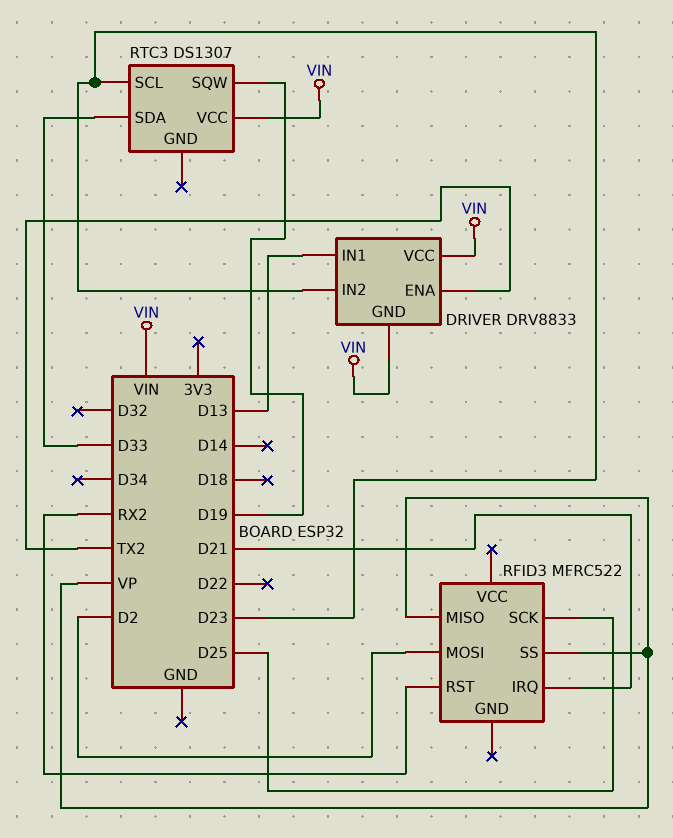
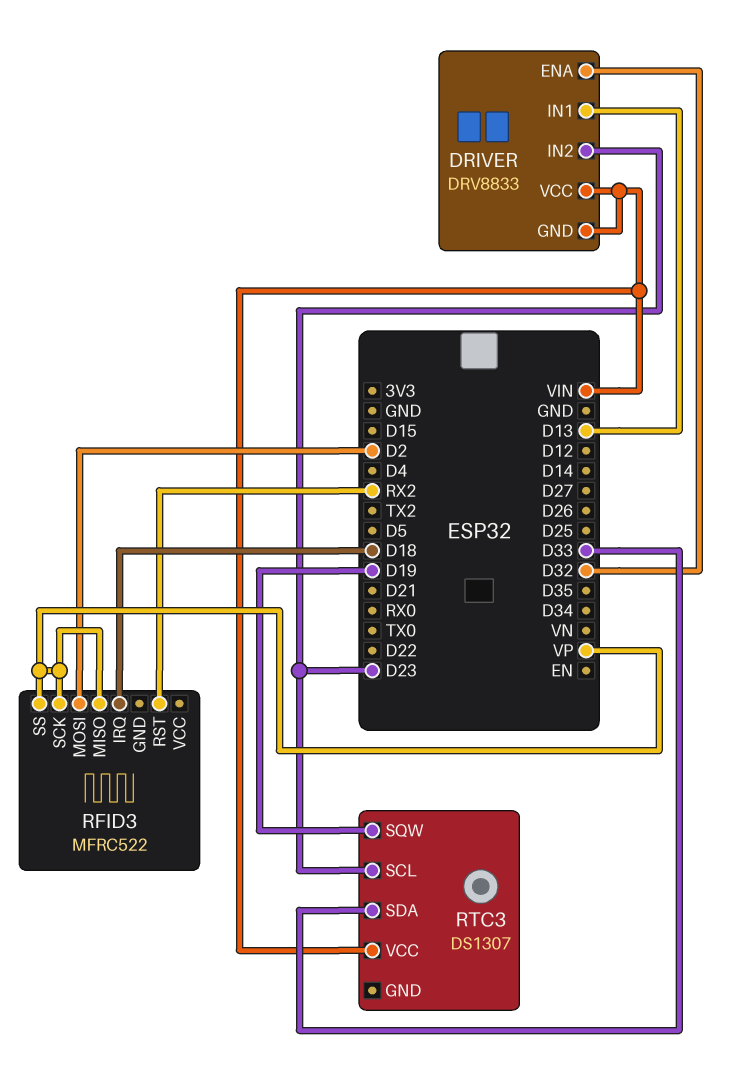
DRIVER pin ENA: TX2 -> D32
RFID3 pin IRQ: D21 -> D18
RFID3 pin SCK: D25 -> VP

